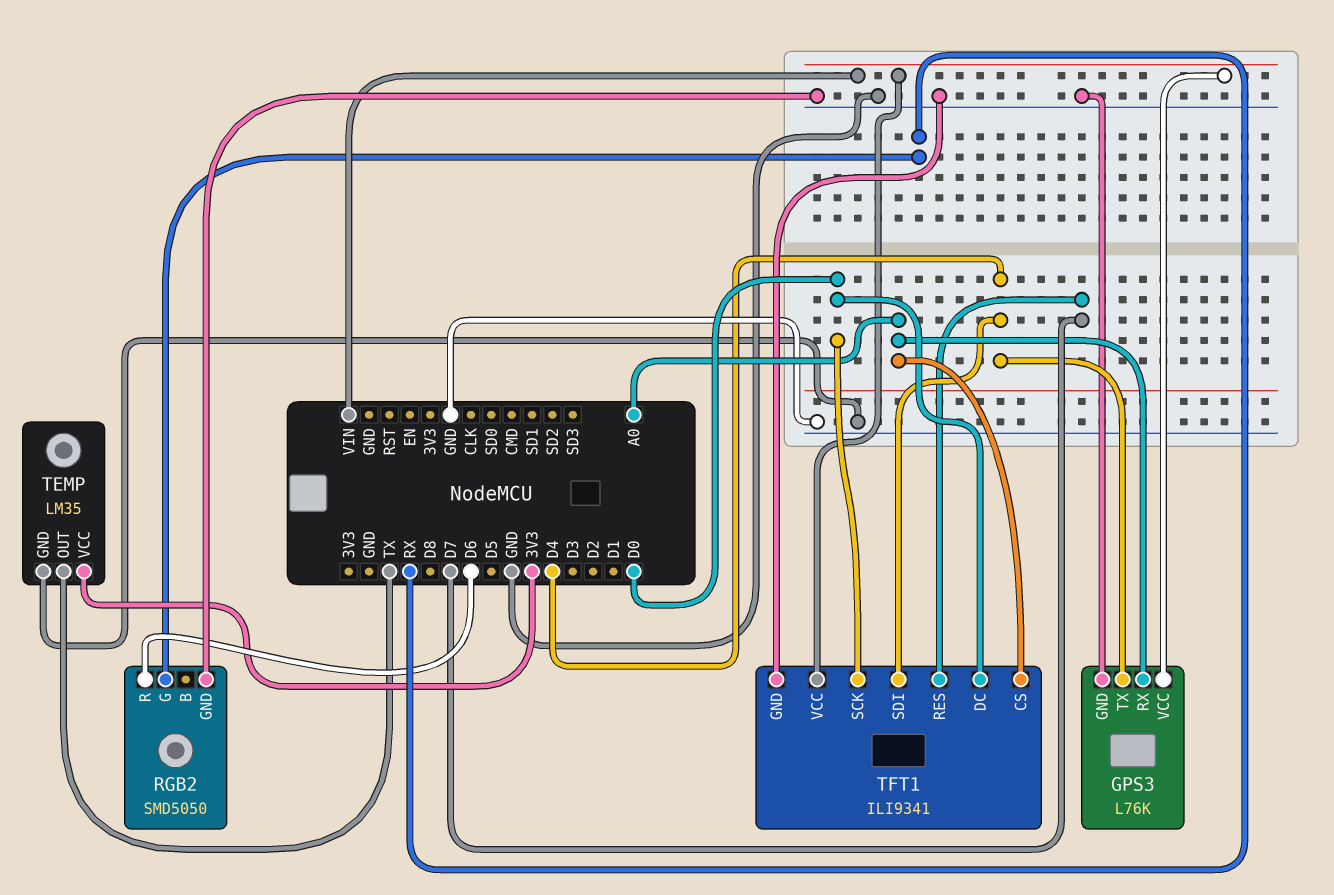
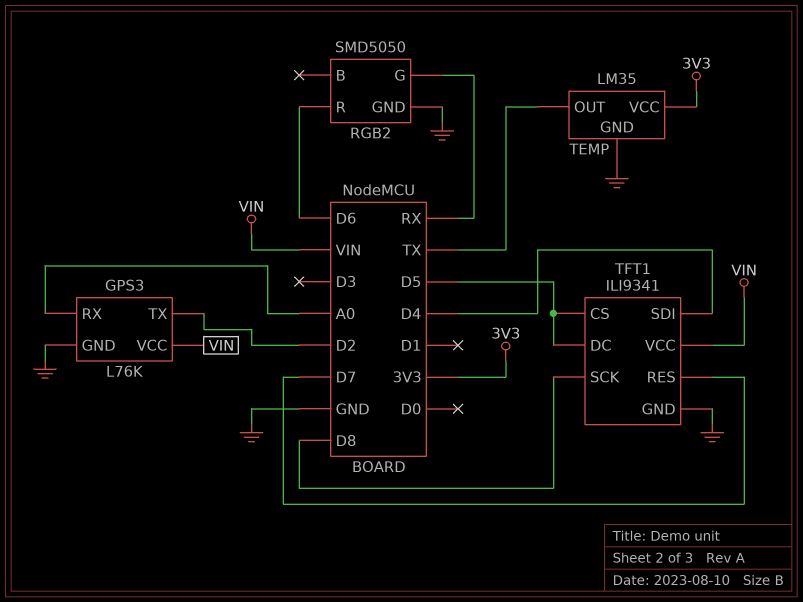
GPS3 pin TX: D4 -> D2
TFT1 pin CS: A0 -> D5
TFT1 pin DC: D0 -> D5
TFT1 pin SCK: D0 -> D8

